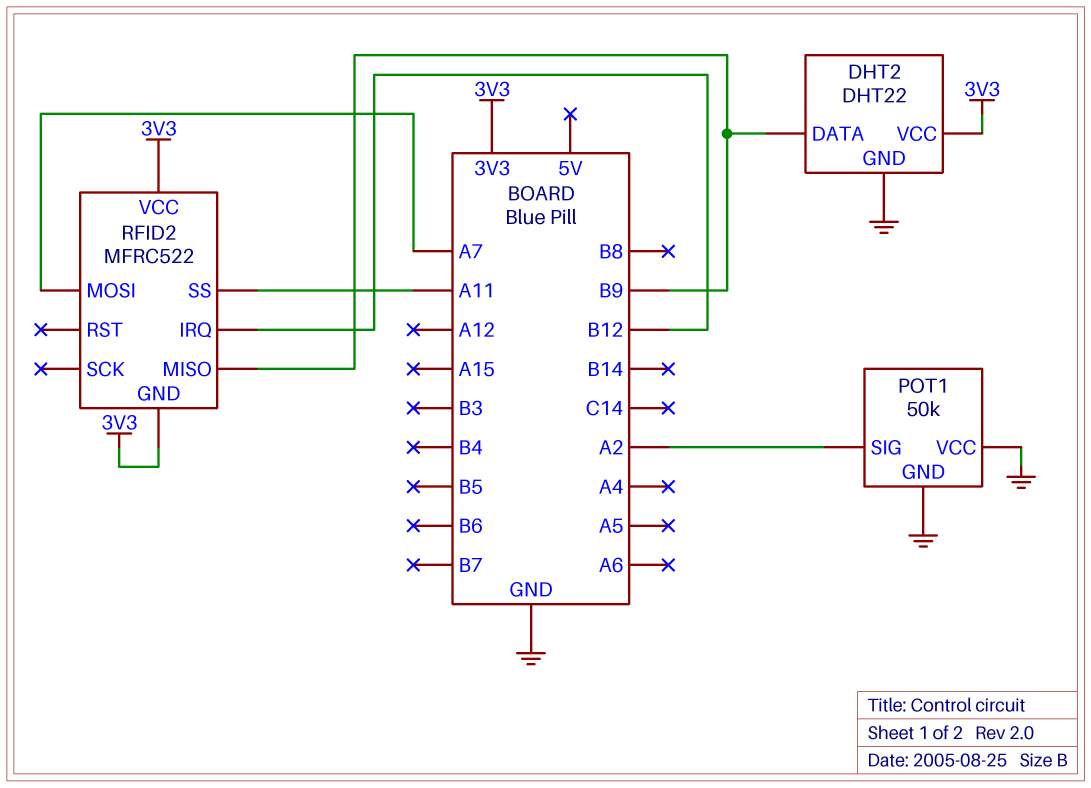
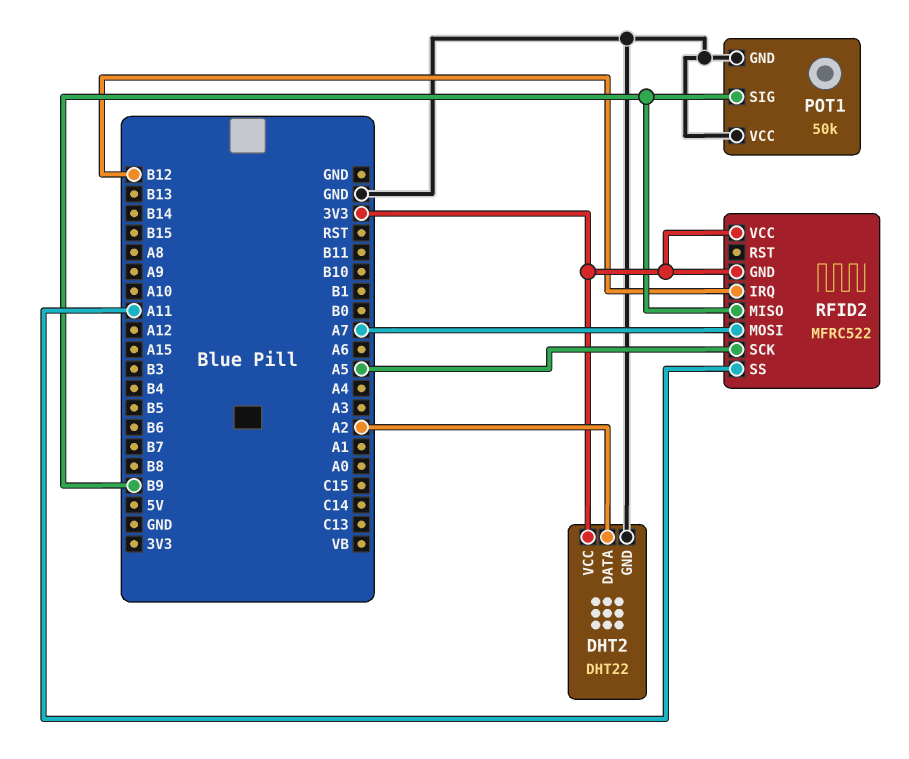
DHT2 pin DATA: B9 -> A2
POT1 pin SIG: A2 -> B9
RFID2 pin SCK: none -> A5

